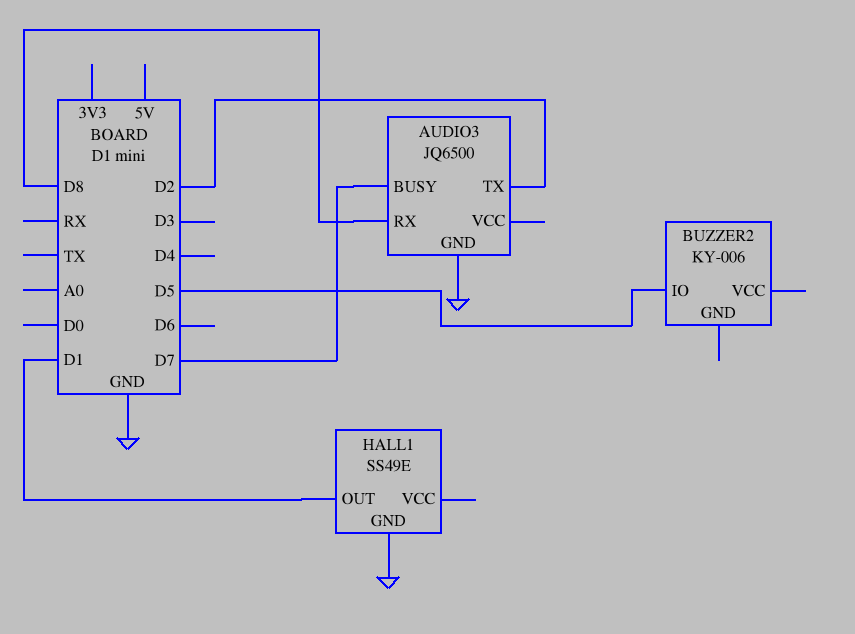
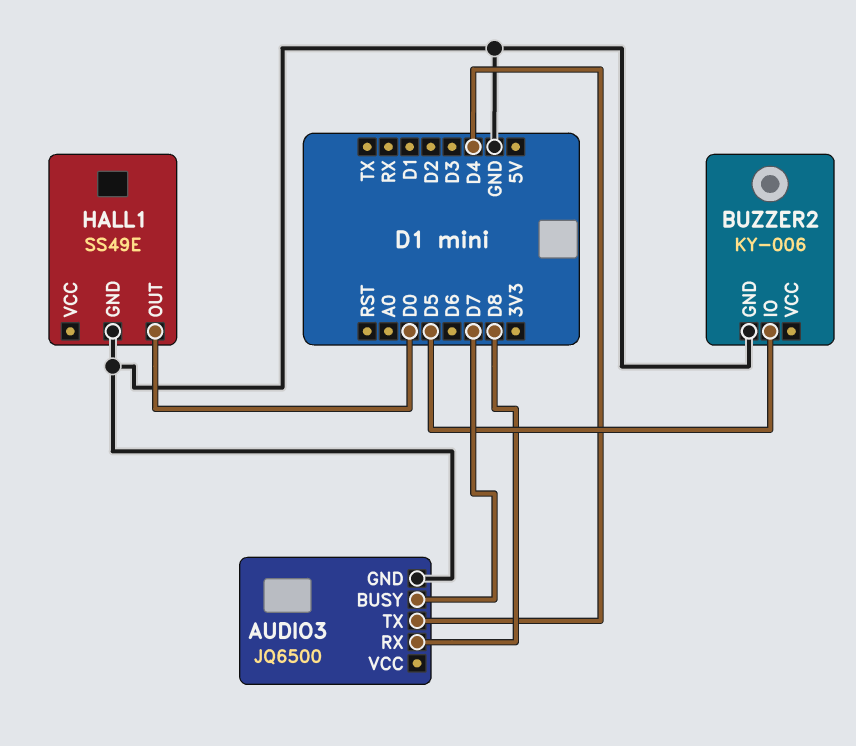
AUDIO3 pin TX: D2 -> D4
BUZZER2 pin GND: none -> GND
HALL1 pin OUT: D1 -> D0

